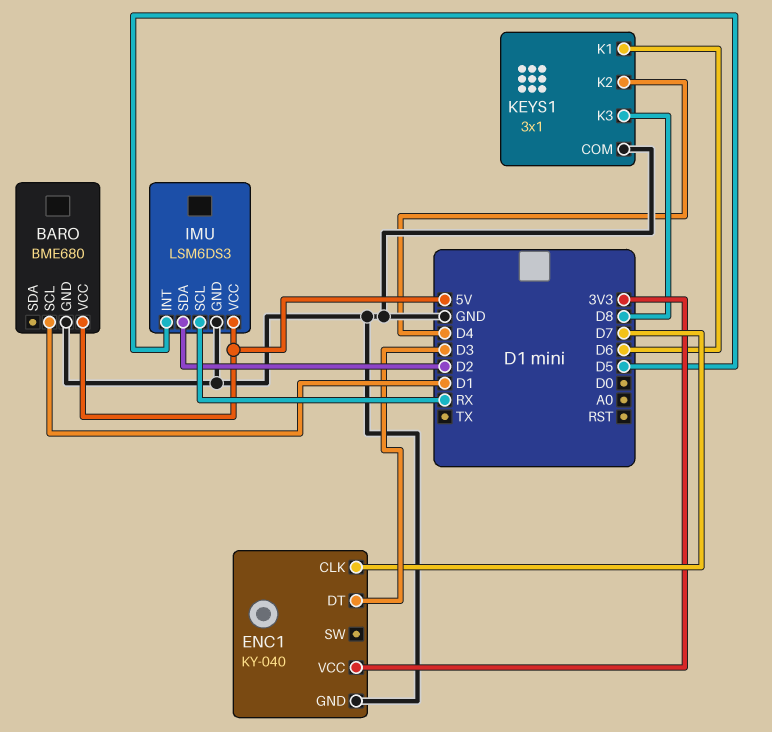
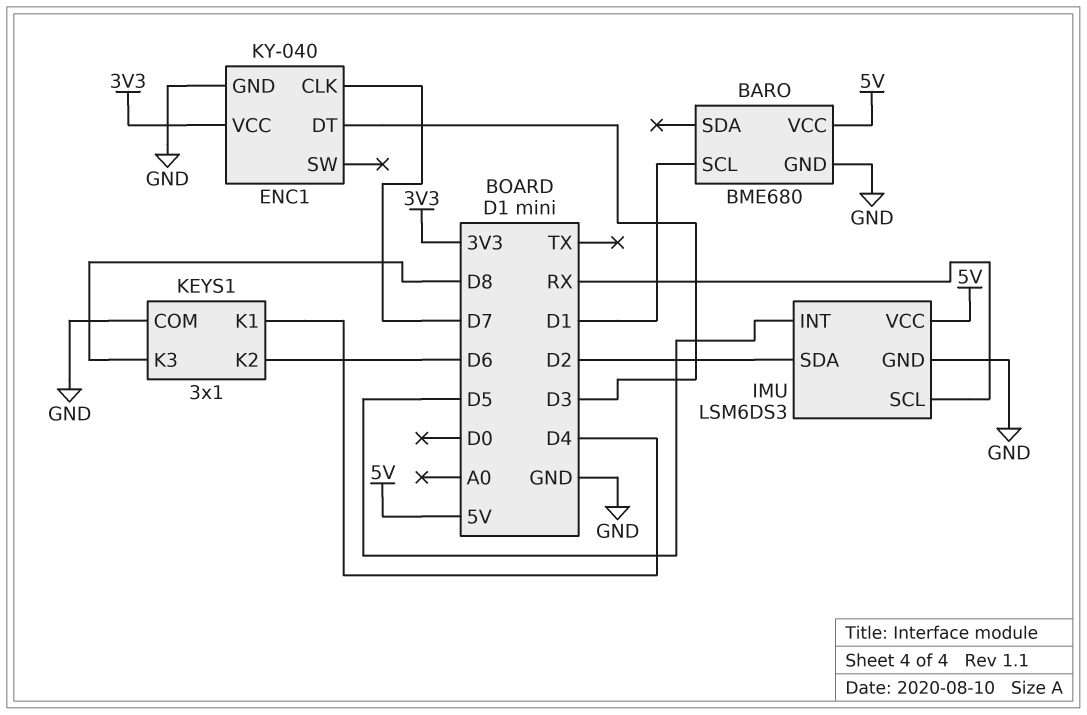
KEYS1 pin K1: D6 -> D4
KEYS1 pin K2: D4 -> D6

